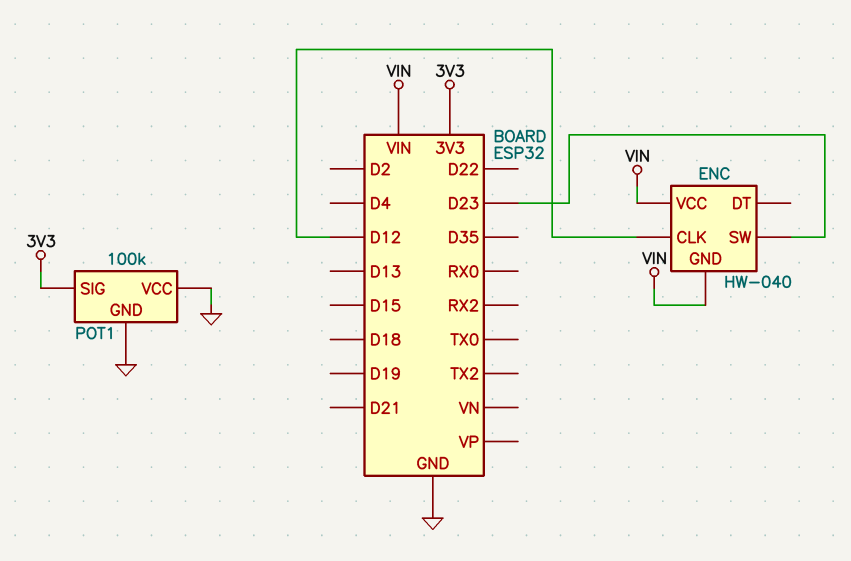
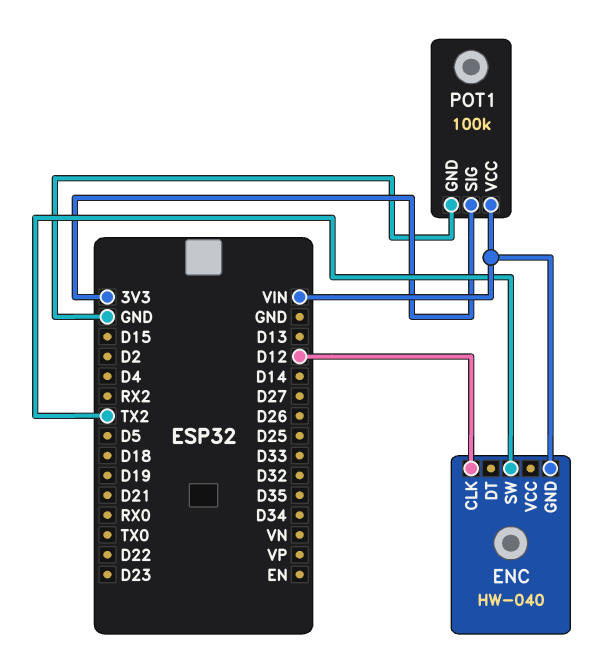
ENC pin SW: D23 -> TX2
ENC pin VCC: VIN -> none
POT1 pin VCC: GND -> VIN

